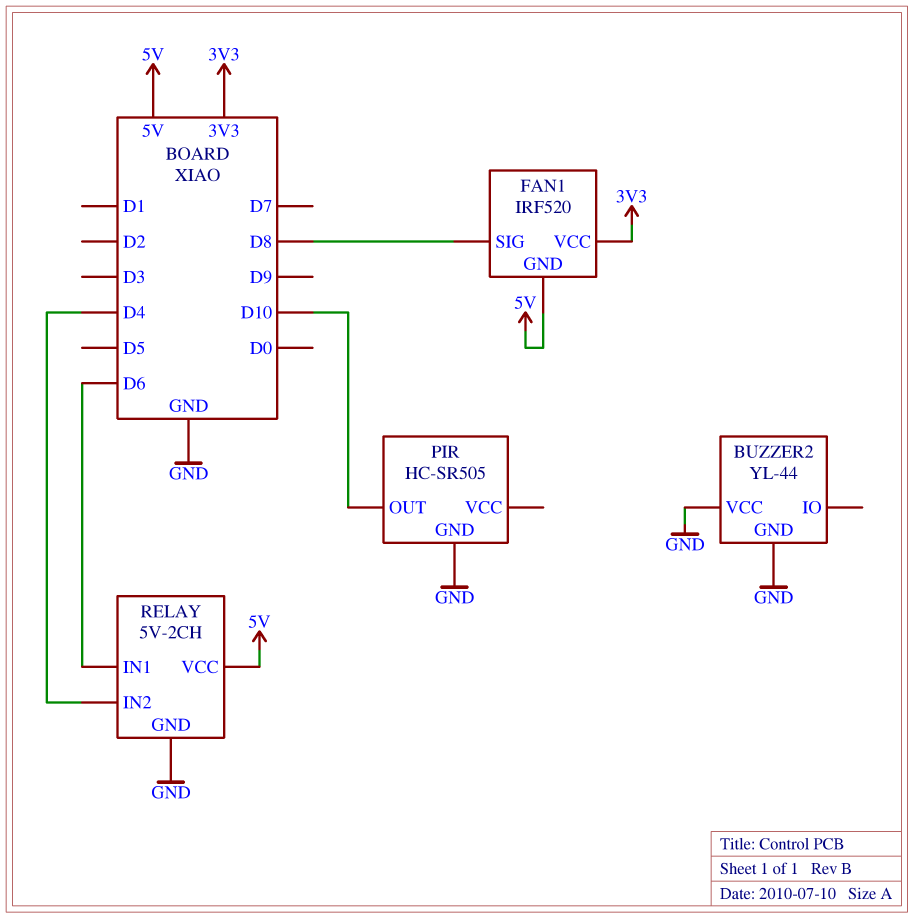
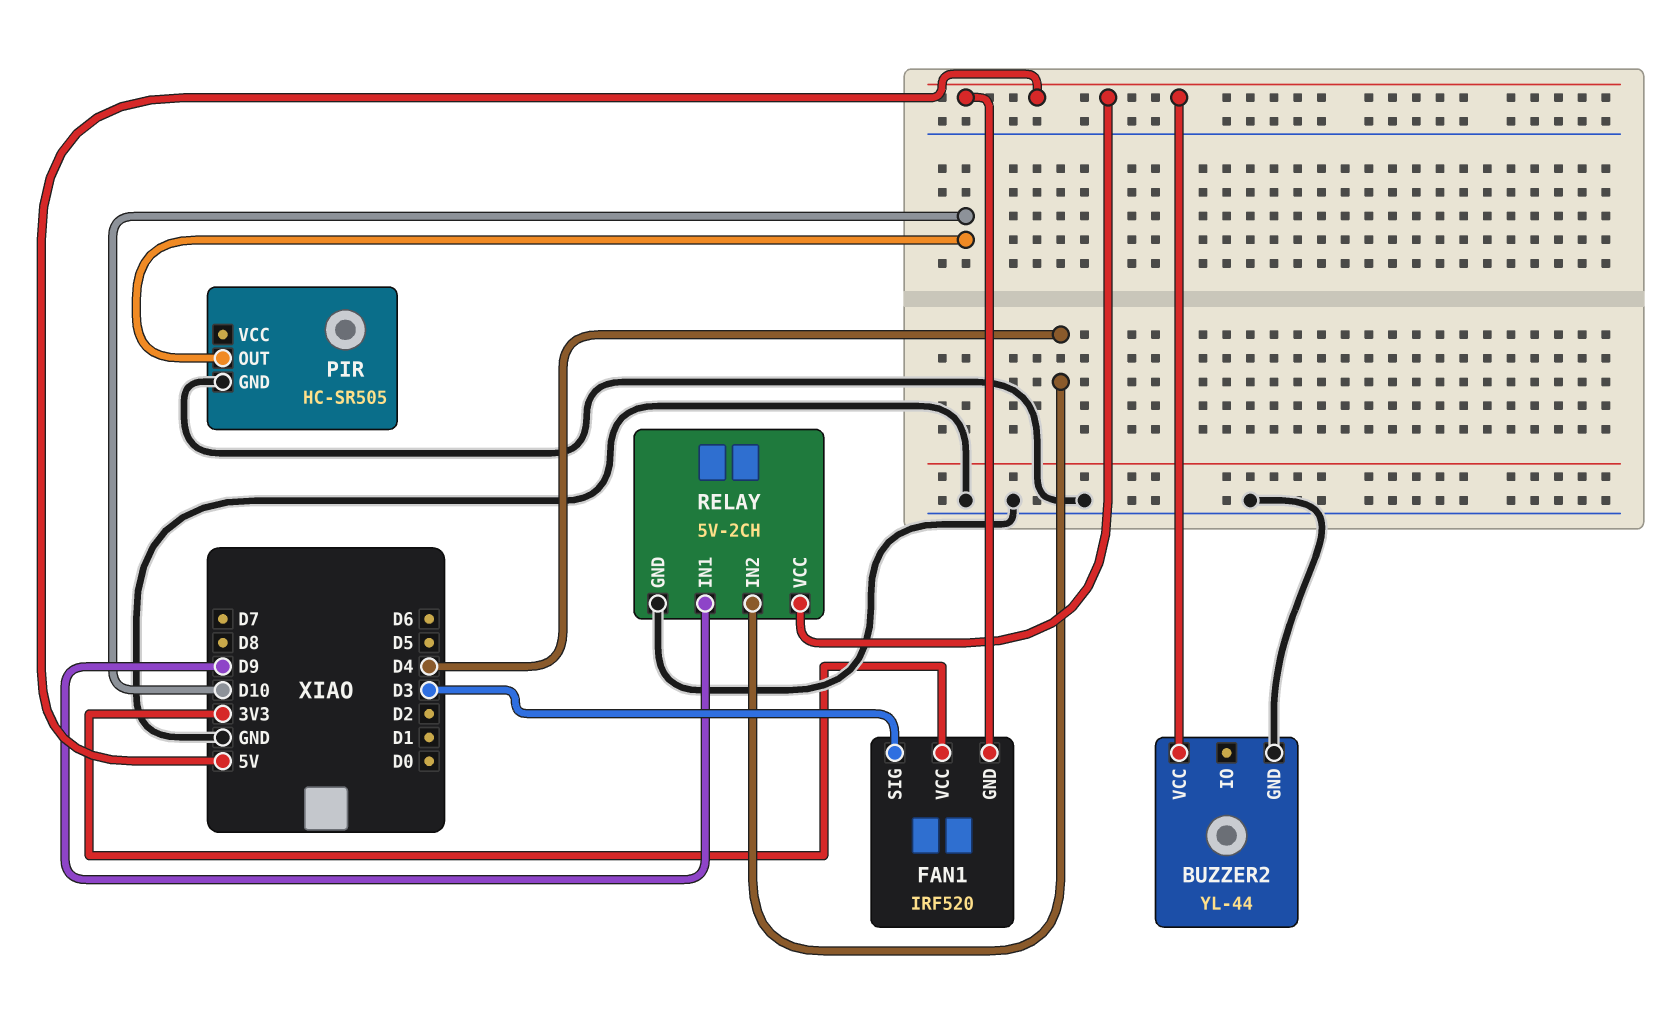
BUZZER2 pin VCC: GND -> 5V
FAN1 pin SIG: D8 -> D3
RELAY pin IN1: D6 -> D9

